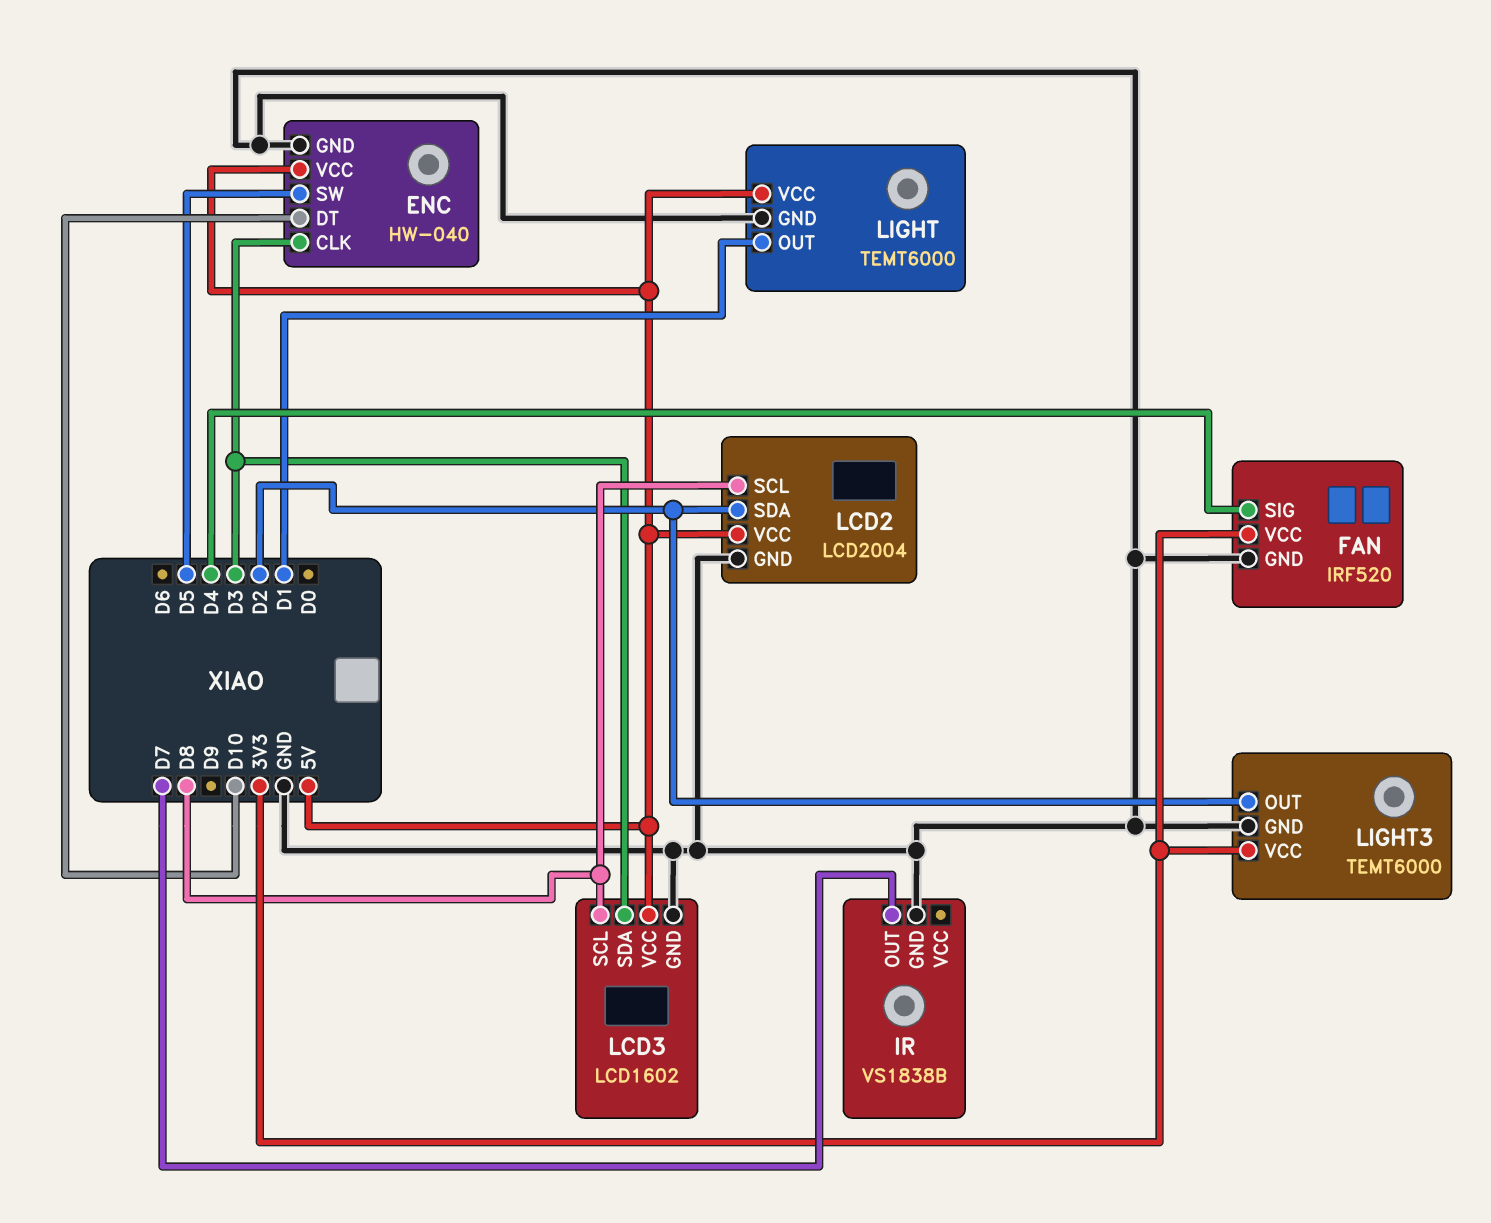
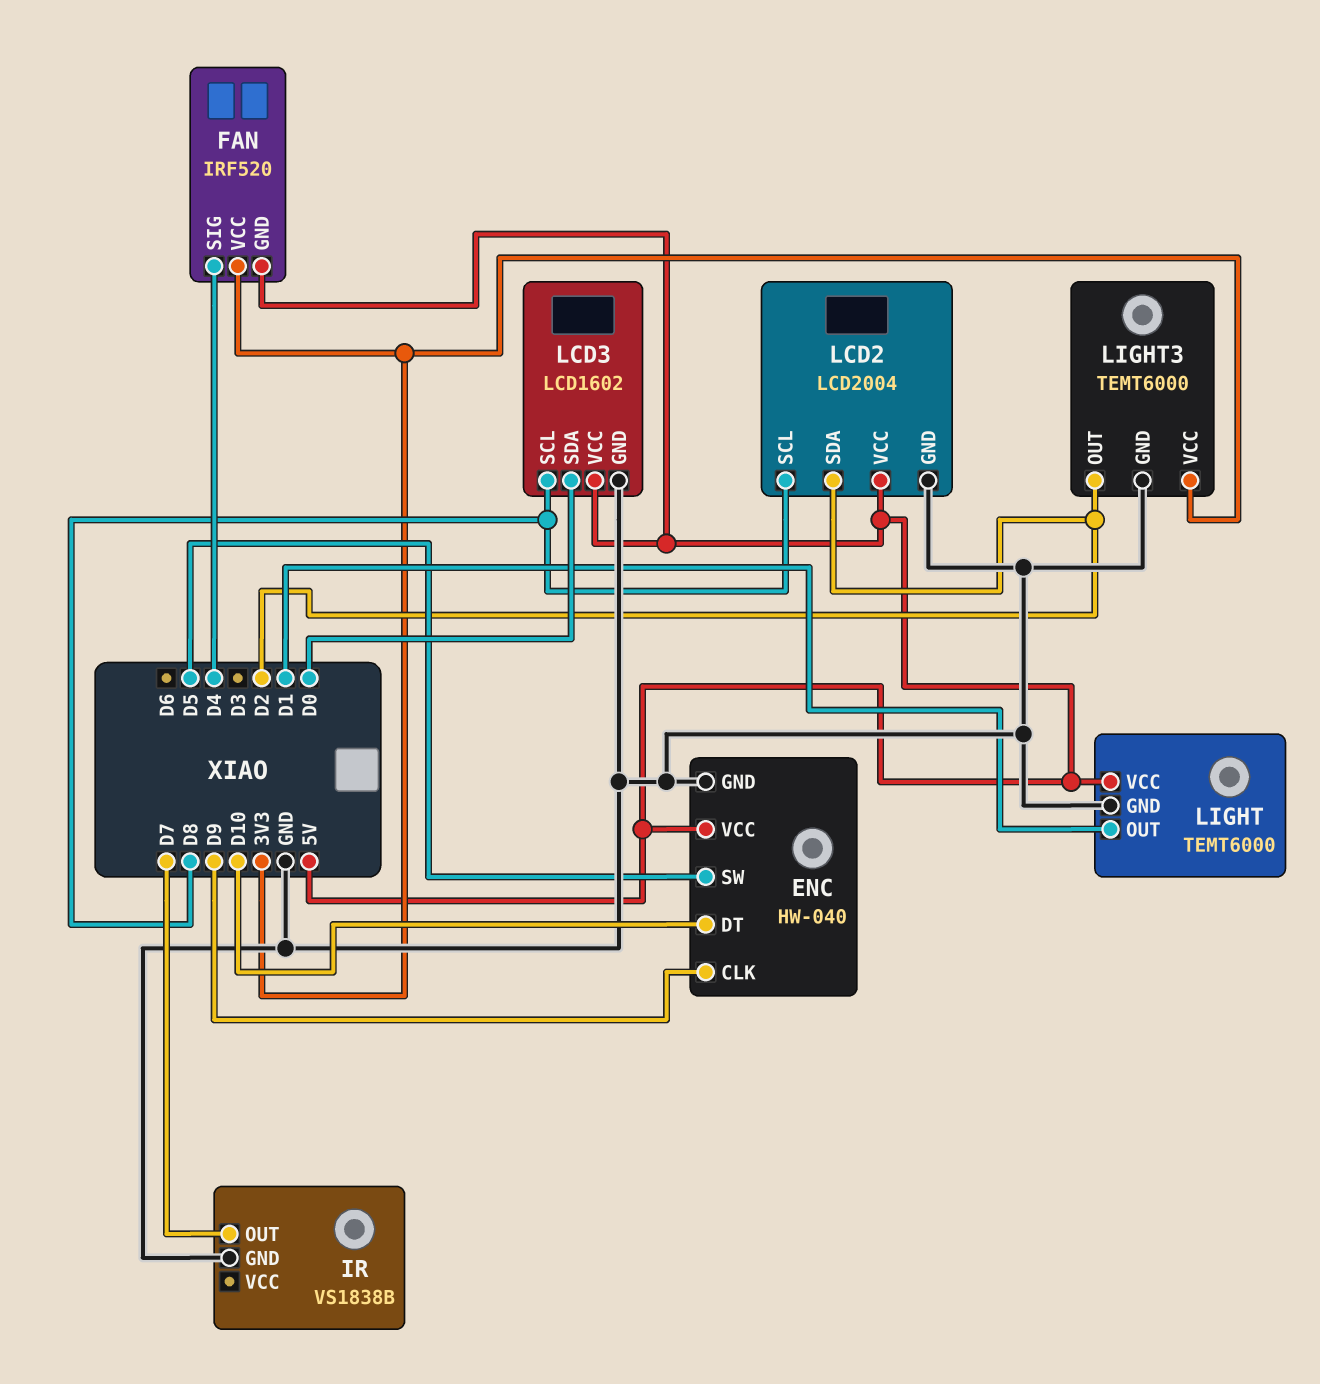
ENC pin CLK: D3 -> D9
FAN pin GND: GND -> 5V
LCD3 pin SDA: D3 -> D0

